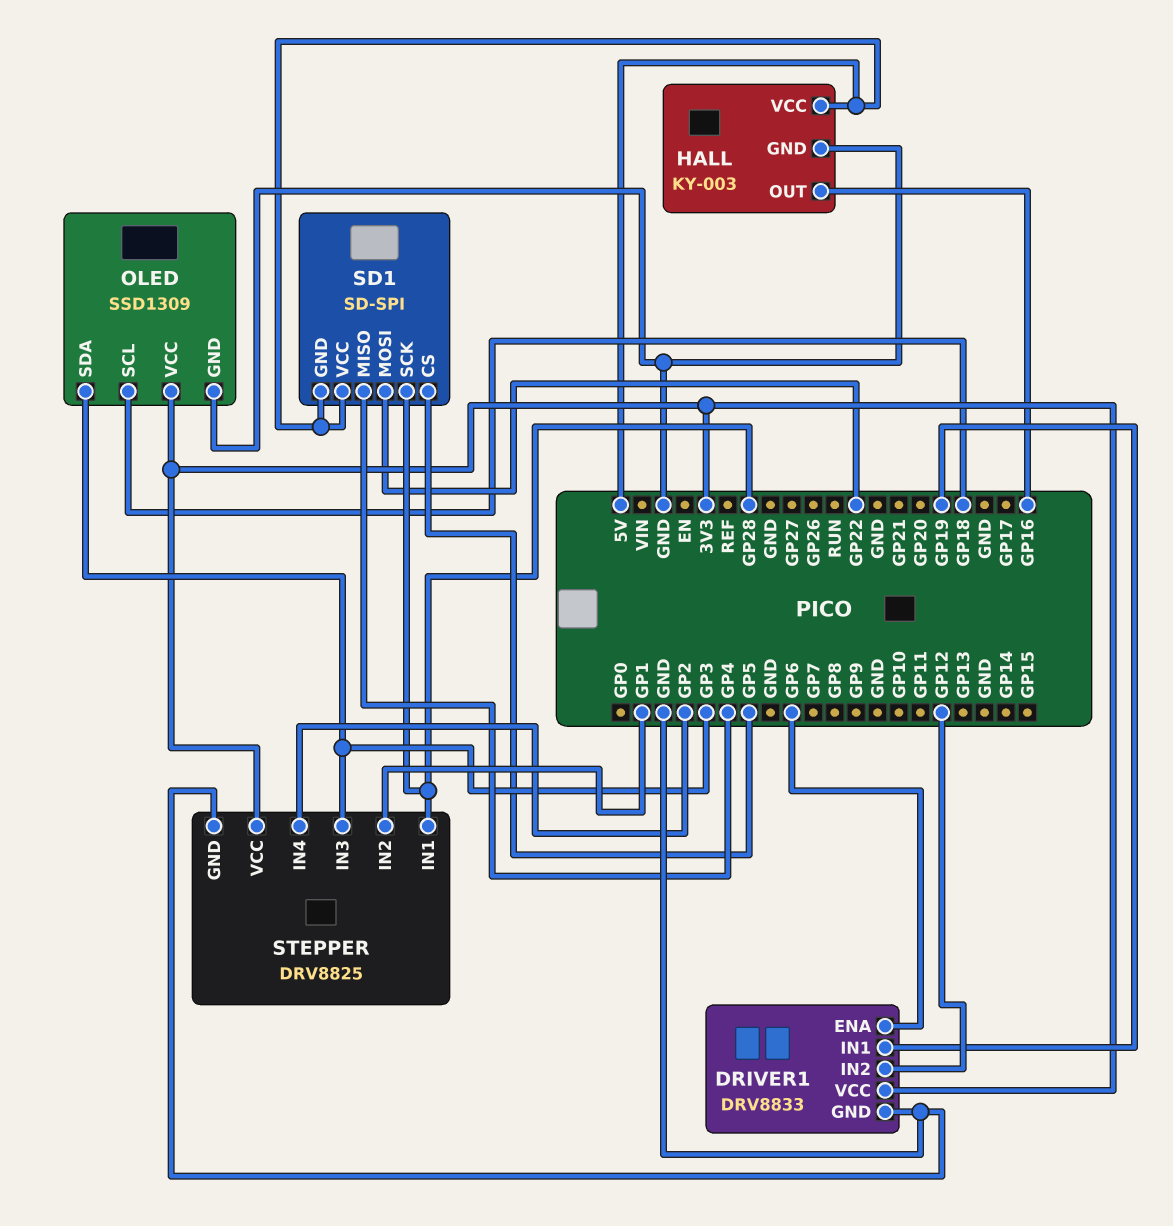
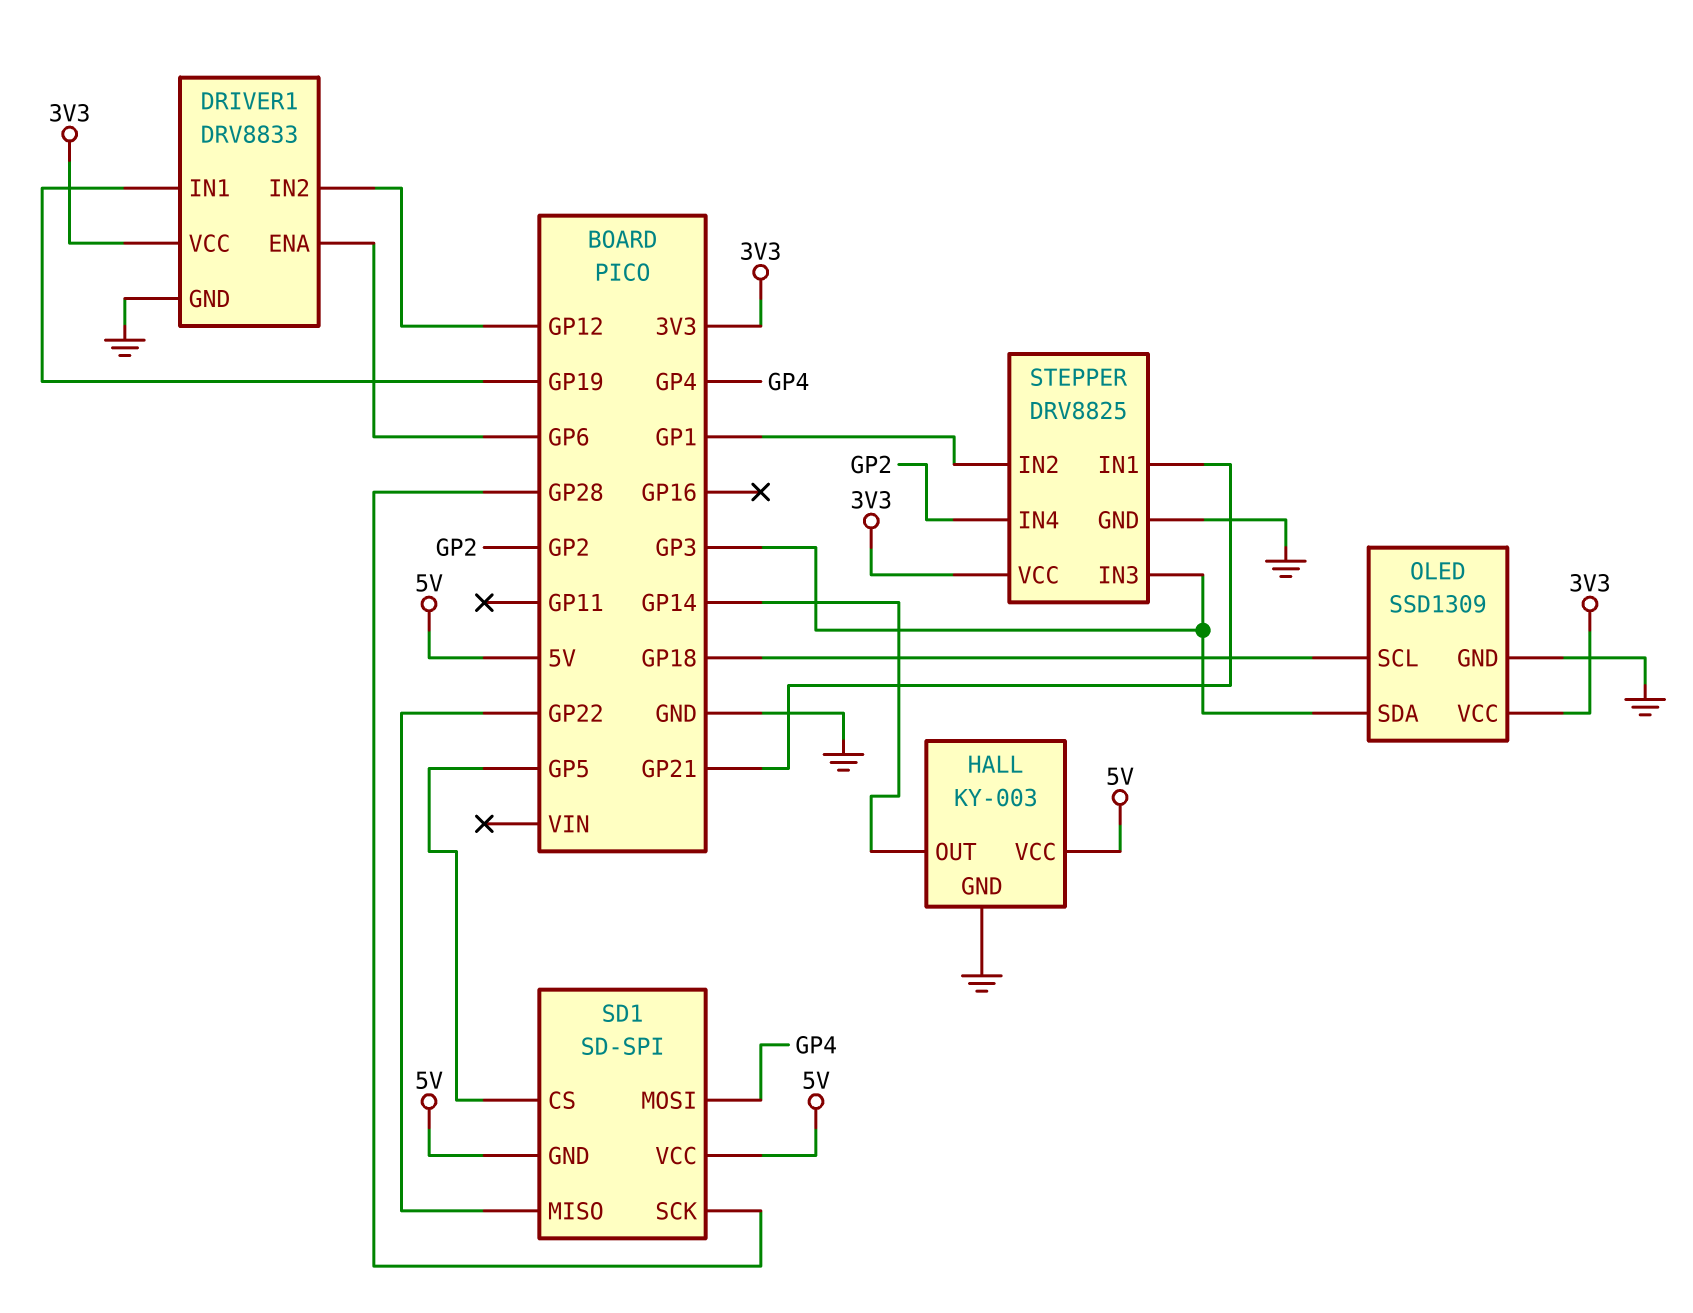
HALL pin OUT: GP16 -> GP14
SD1 pin MISO: GP4 -> GP22
SD1 pin MOSI: GP22 -> GP4
STEPPER pin IN1: GP28 -> GP21

